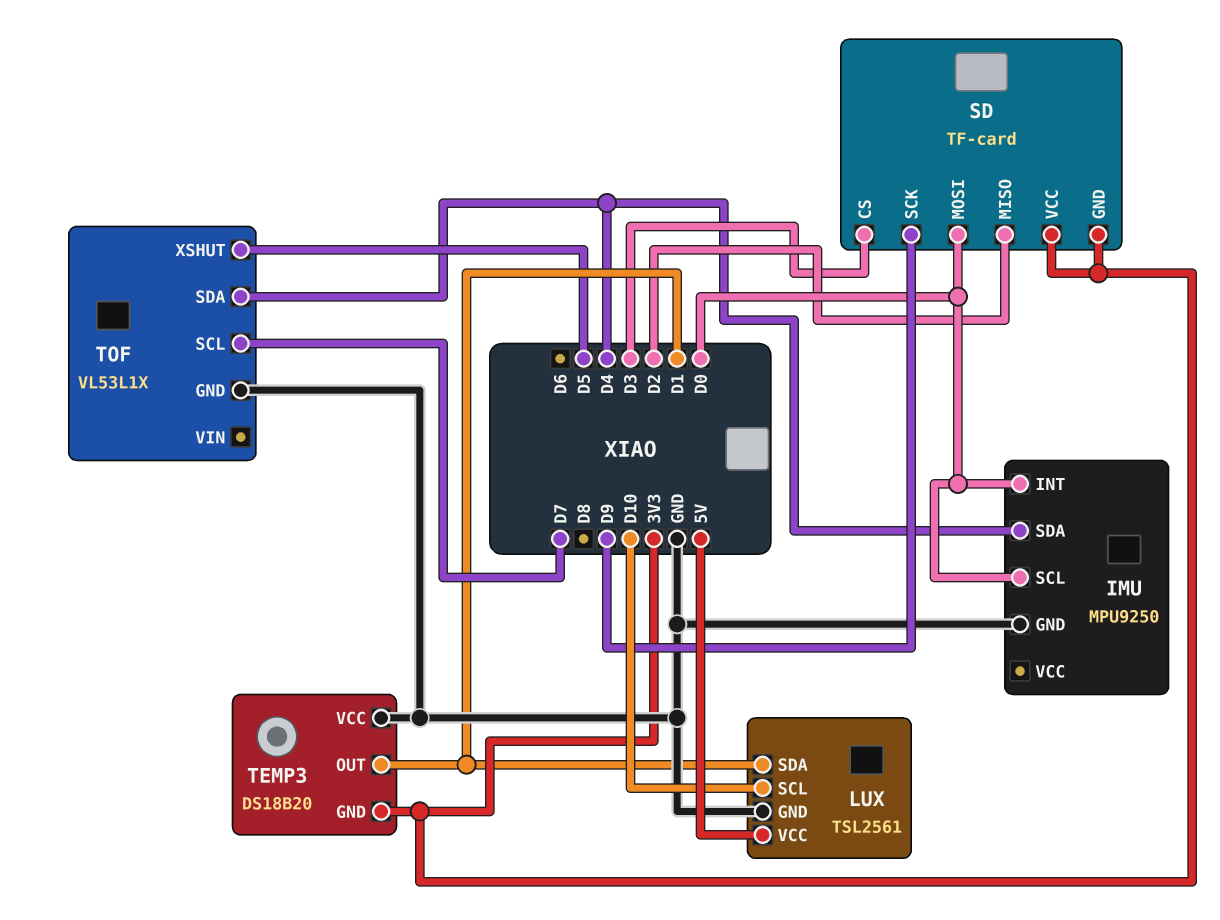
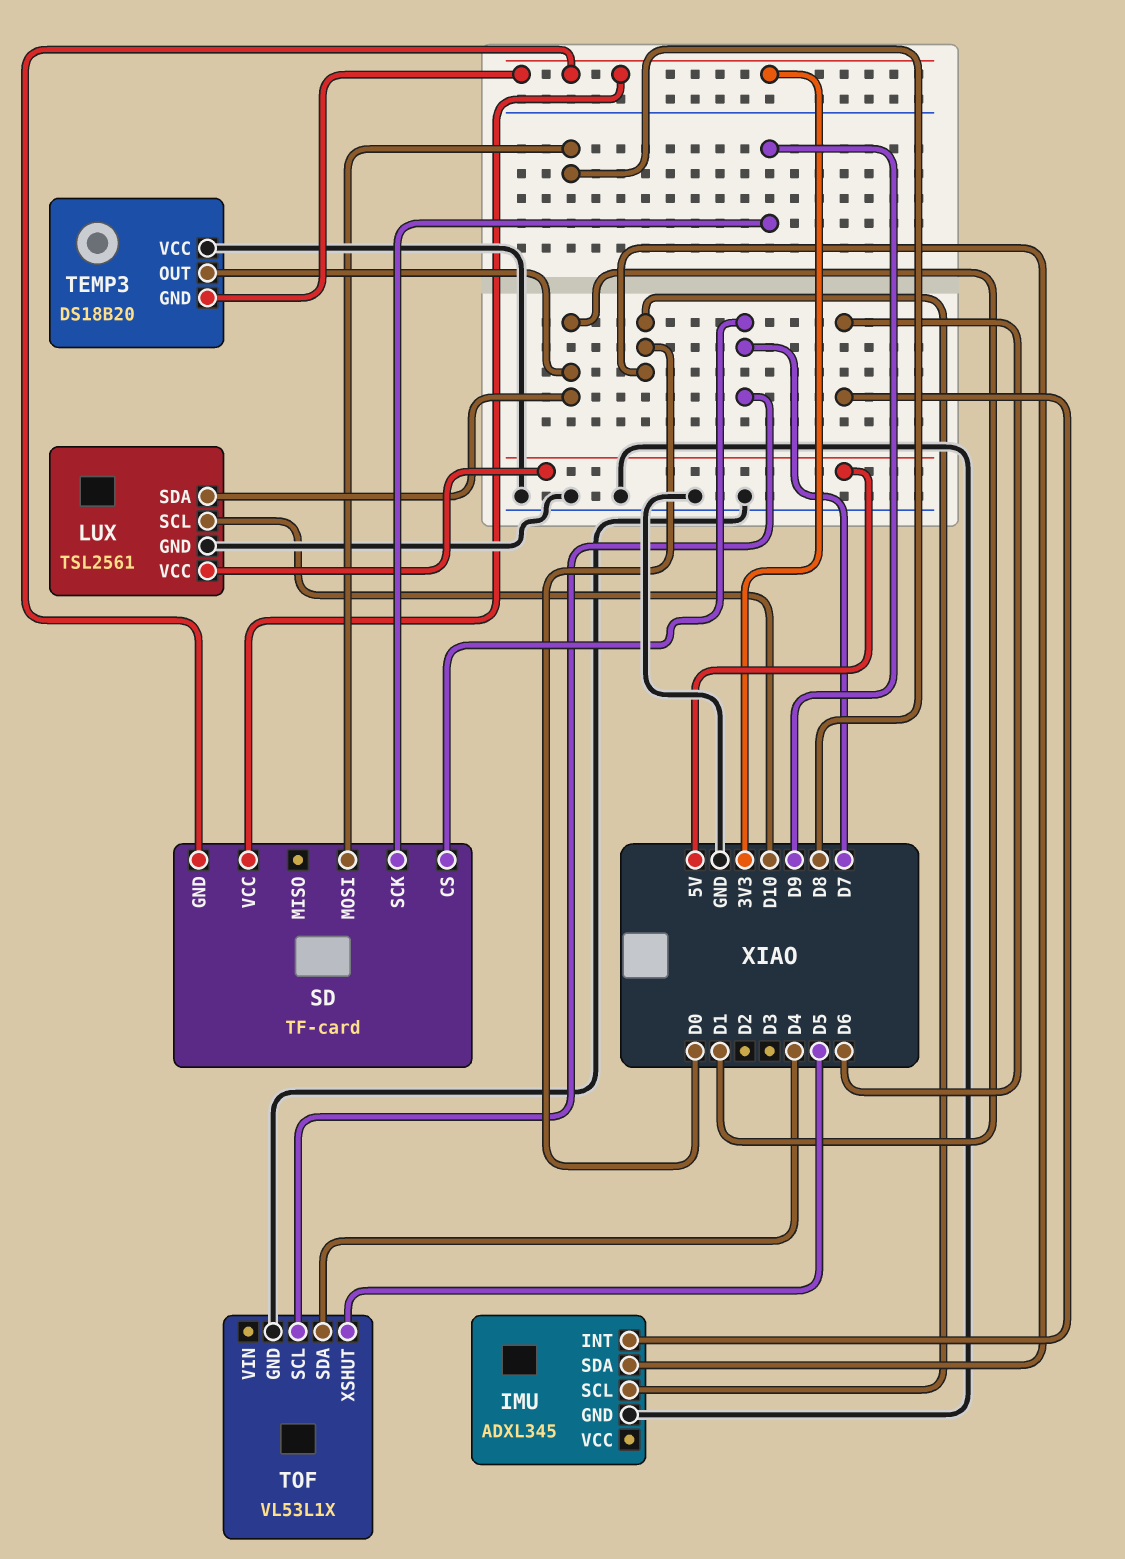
IMU: MPU9250 -> ADXL345
IMU pin INT: D0 -> D6
IMU pin SDA: D4 -> D0
SD pin CS: D3 -> D7
SD pin MISO: D2 -> none
SD pin MOSI: D0 -> D8

